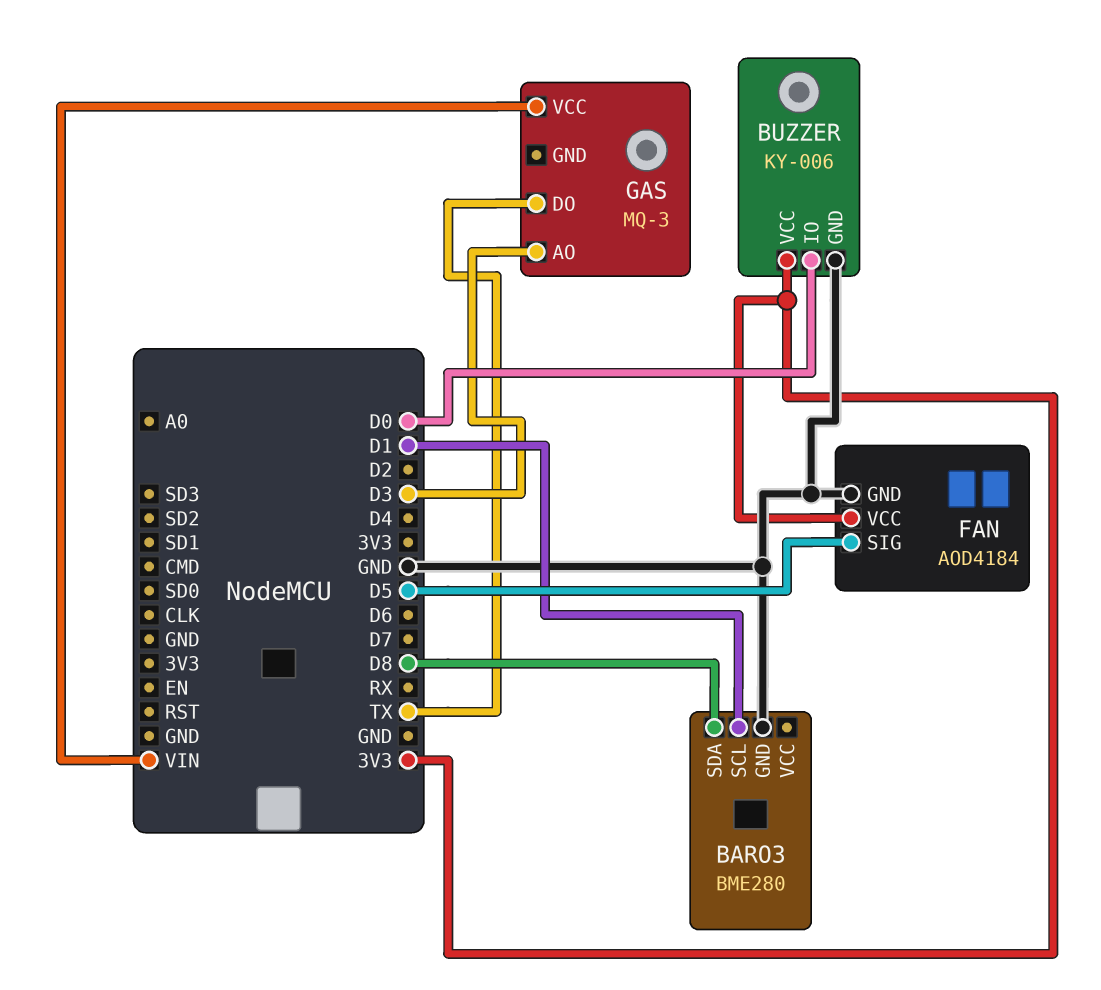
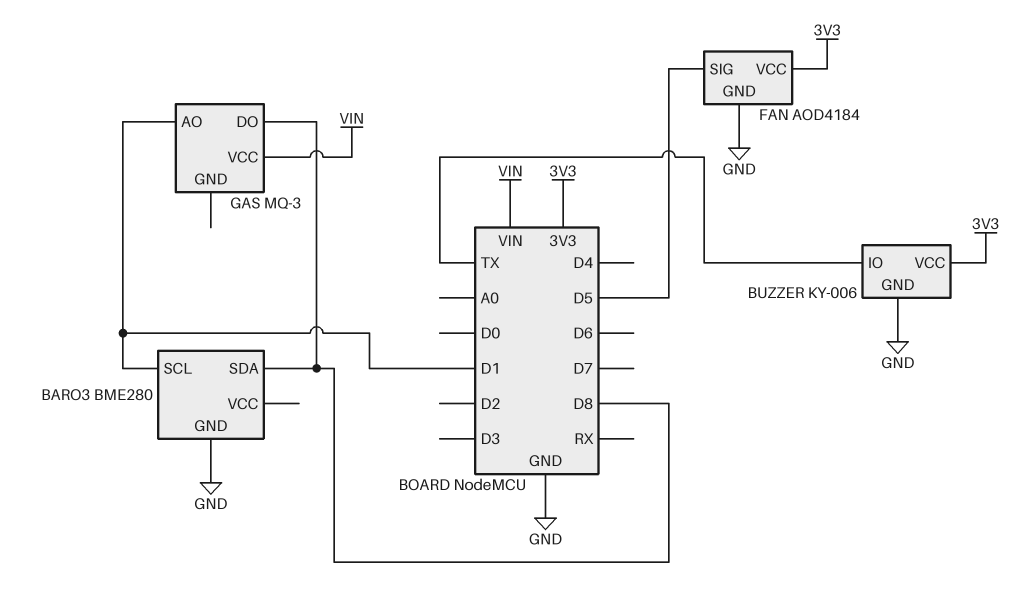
BUZZER pin IO: D0 -> TX
GAS pin AO: D3 -> D1
GAS pin DO: TX -> D8

